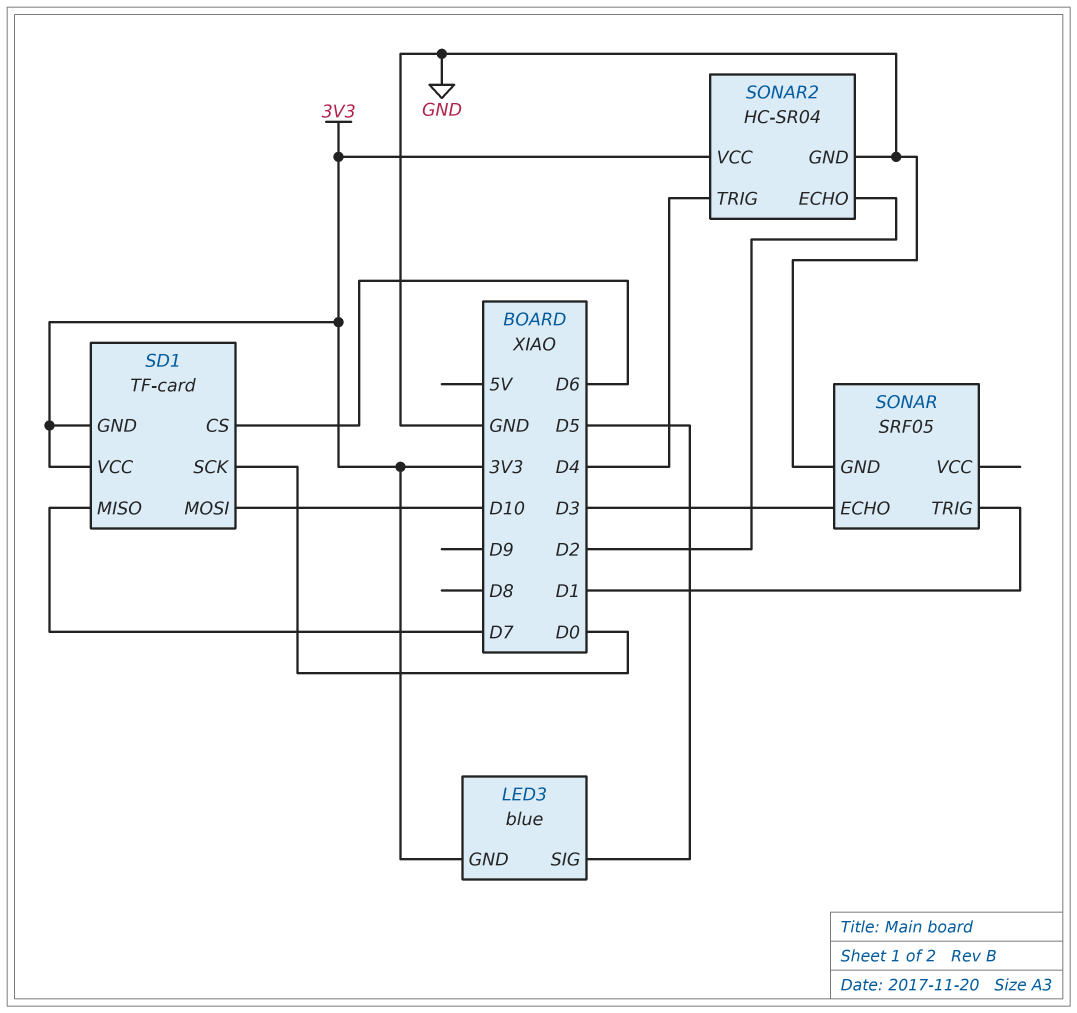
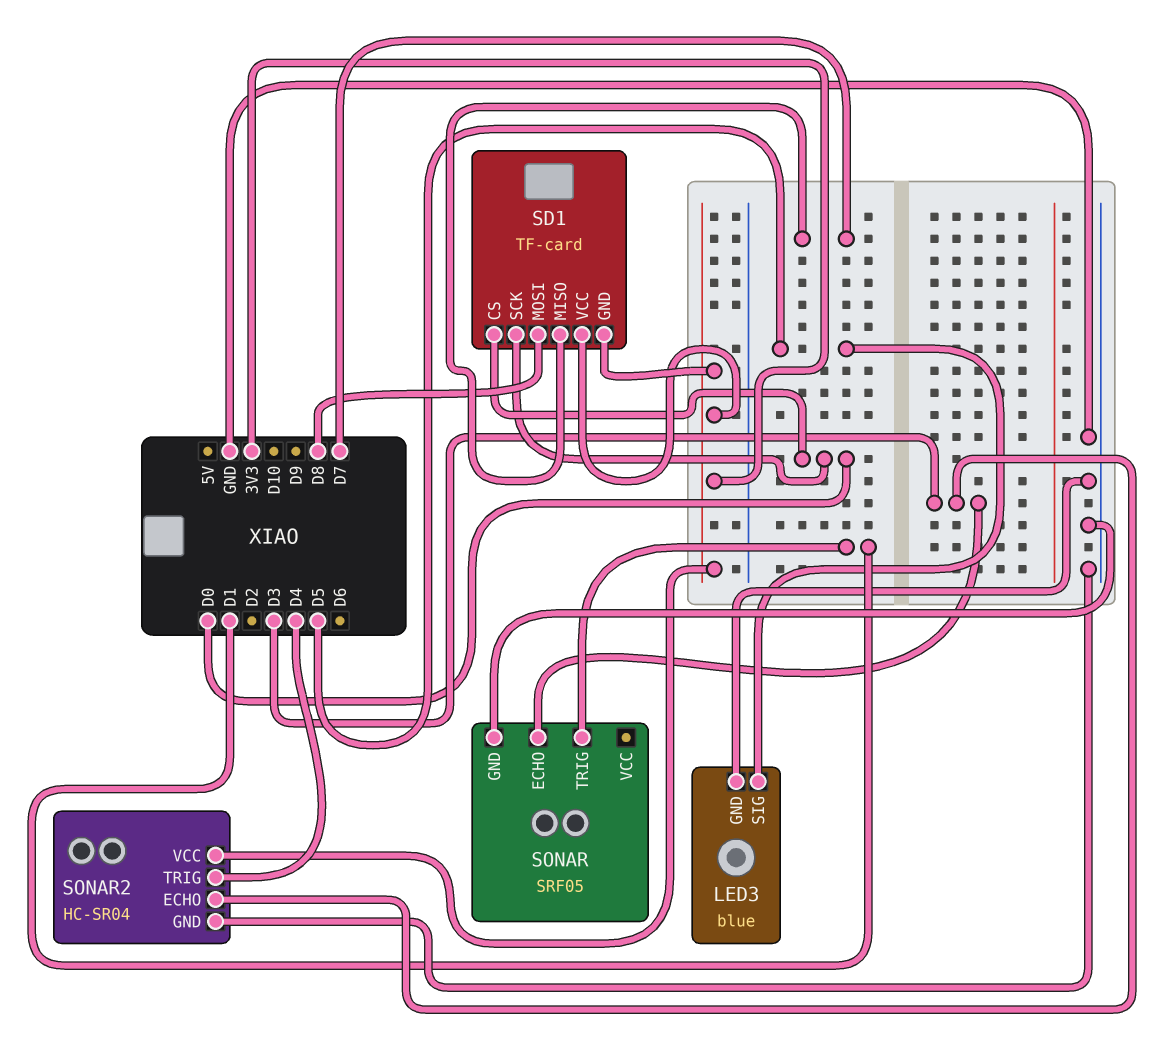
LED3 pin GND: 3V3 -> GND
SD1 pin CS: D6 -> D0
SD1 pin MOSI: D10 -> D8
SONAR2 pin ECHO: D2 -> D3

